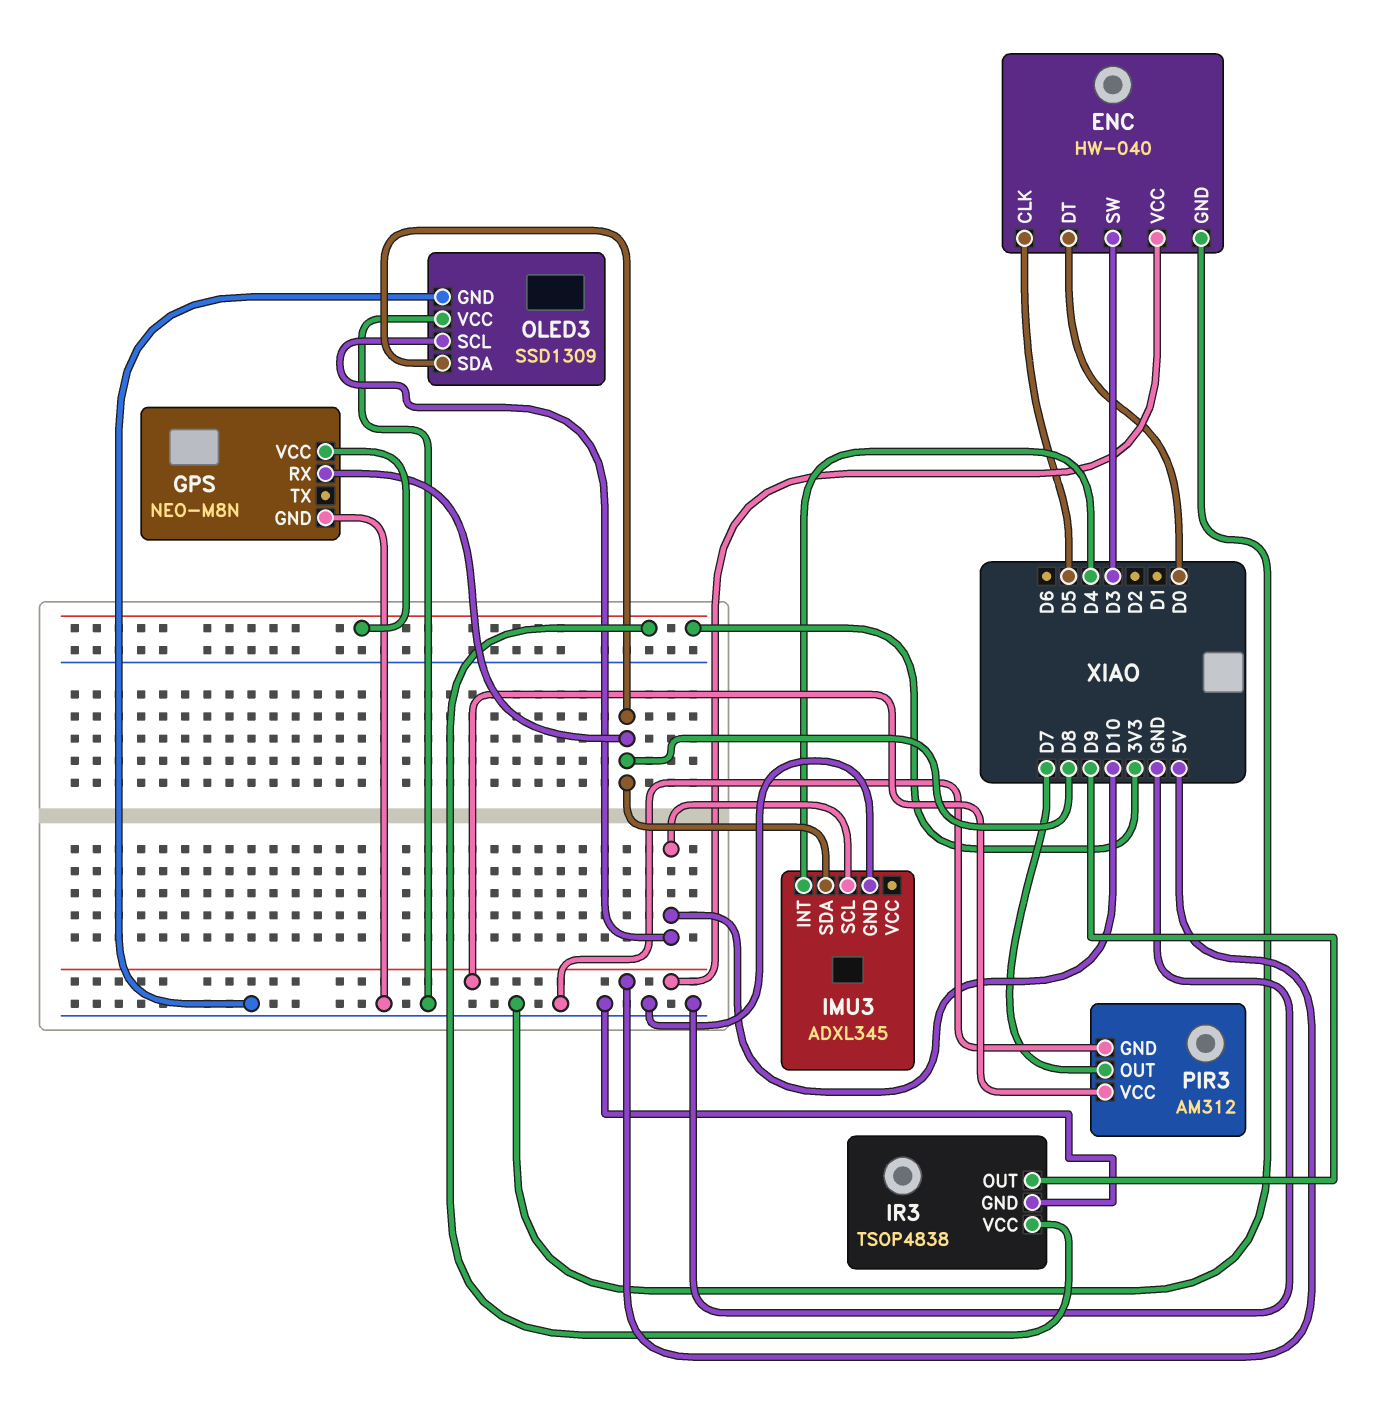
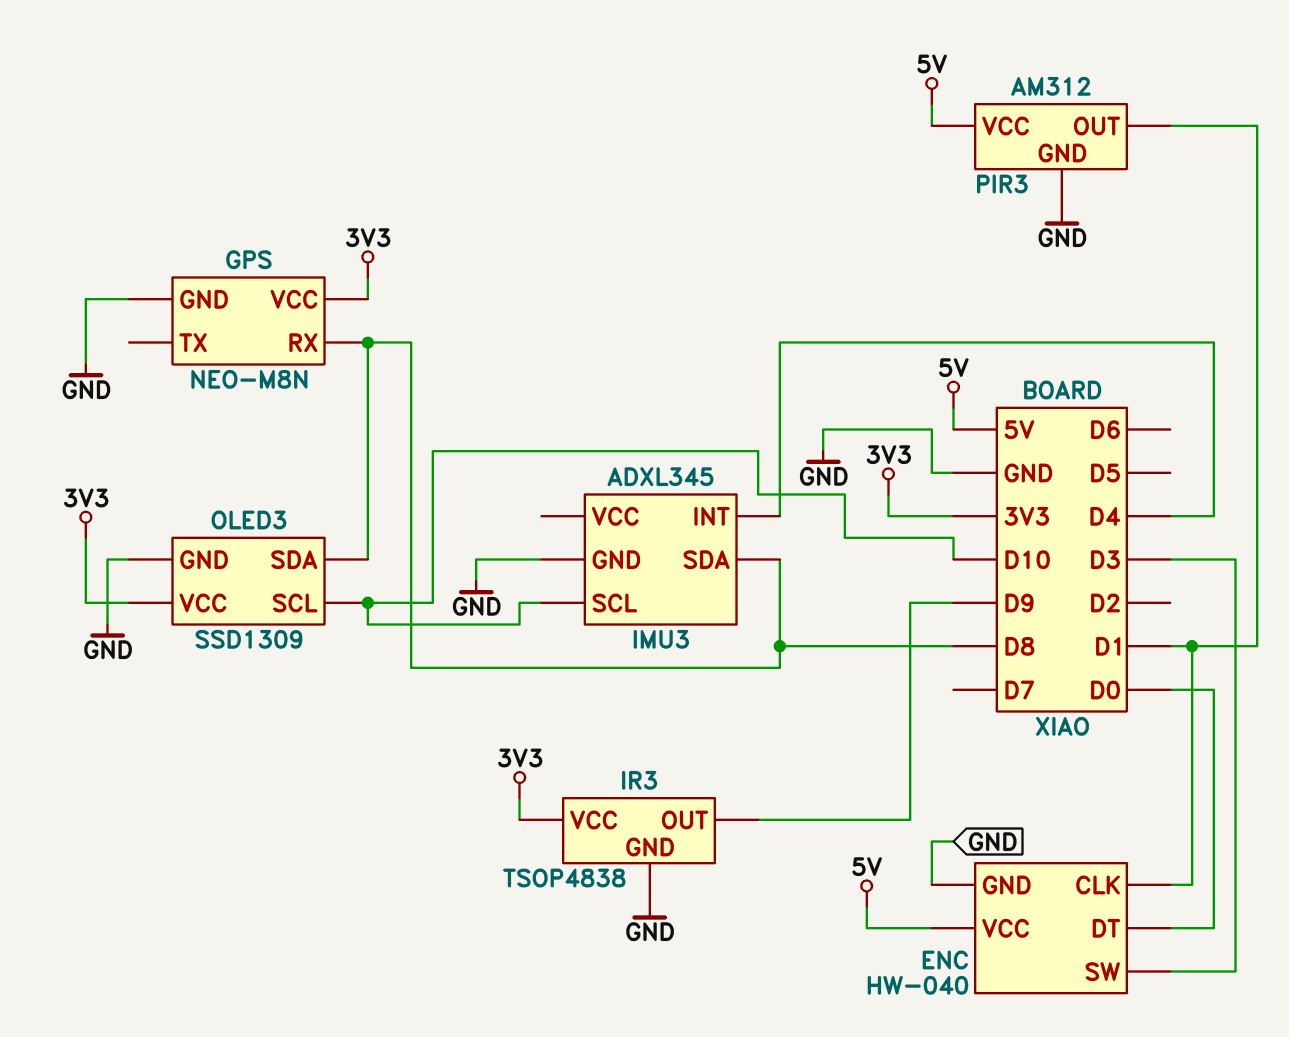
ENC pin CLK: D5 -> D1
OLED3 pin VCC: GND -> 3V3
PIR3 pin OUT: D7 -> D1

